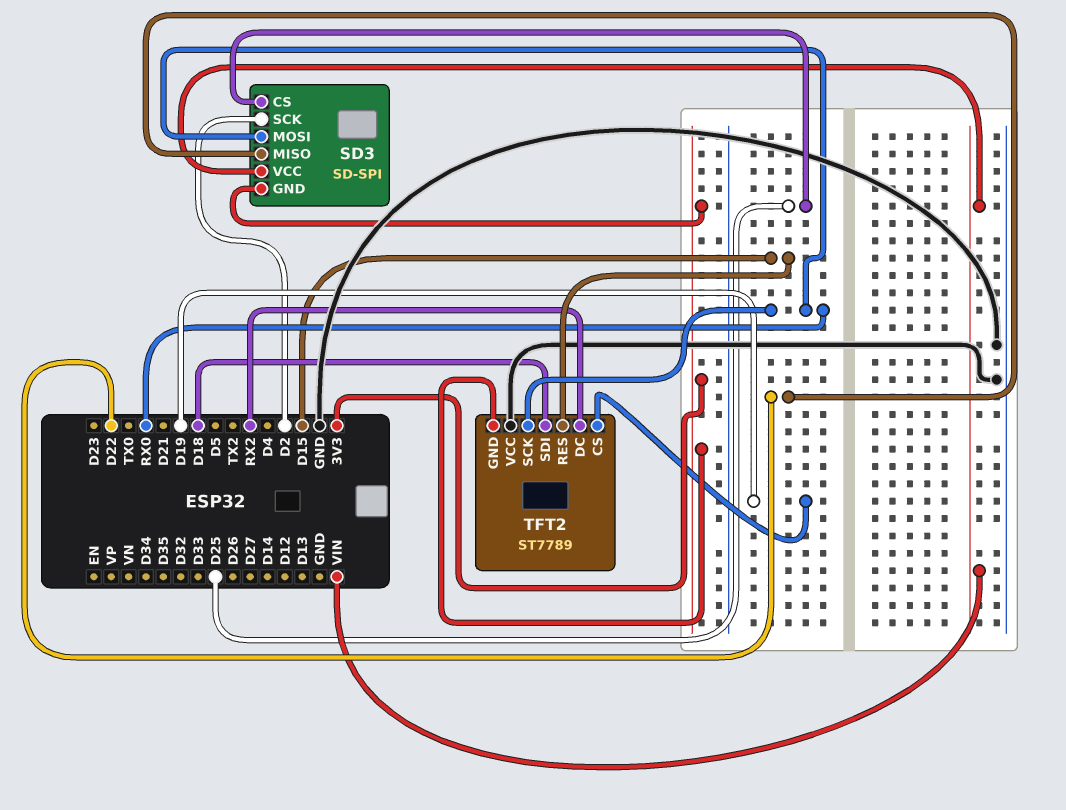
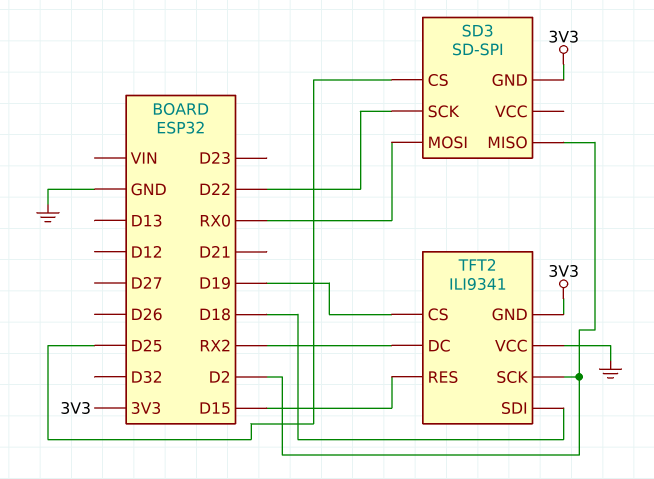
SD3 pin MISO: D22 -> D2
SD3 pin SCK: D2 -> D22
SD3 pin VCC: VIN -> none
TFT2: ST7789 -> ILI9341
TFT2 pin SCK: RX0 -> D2

